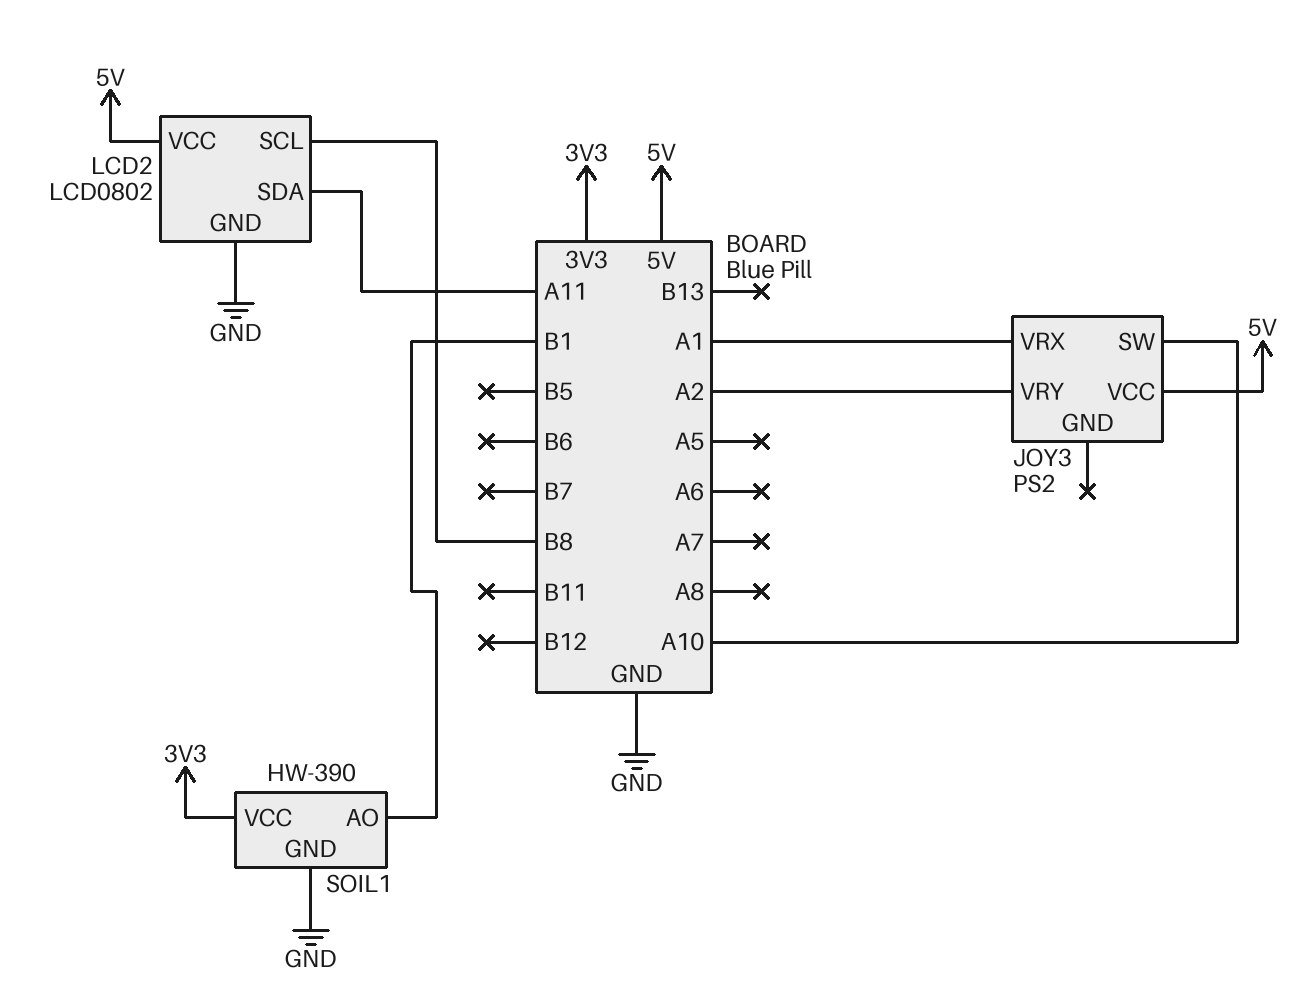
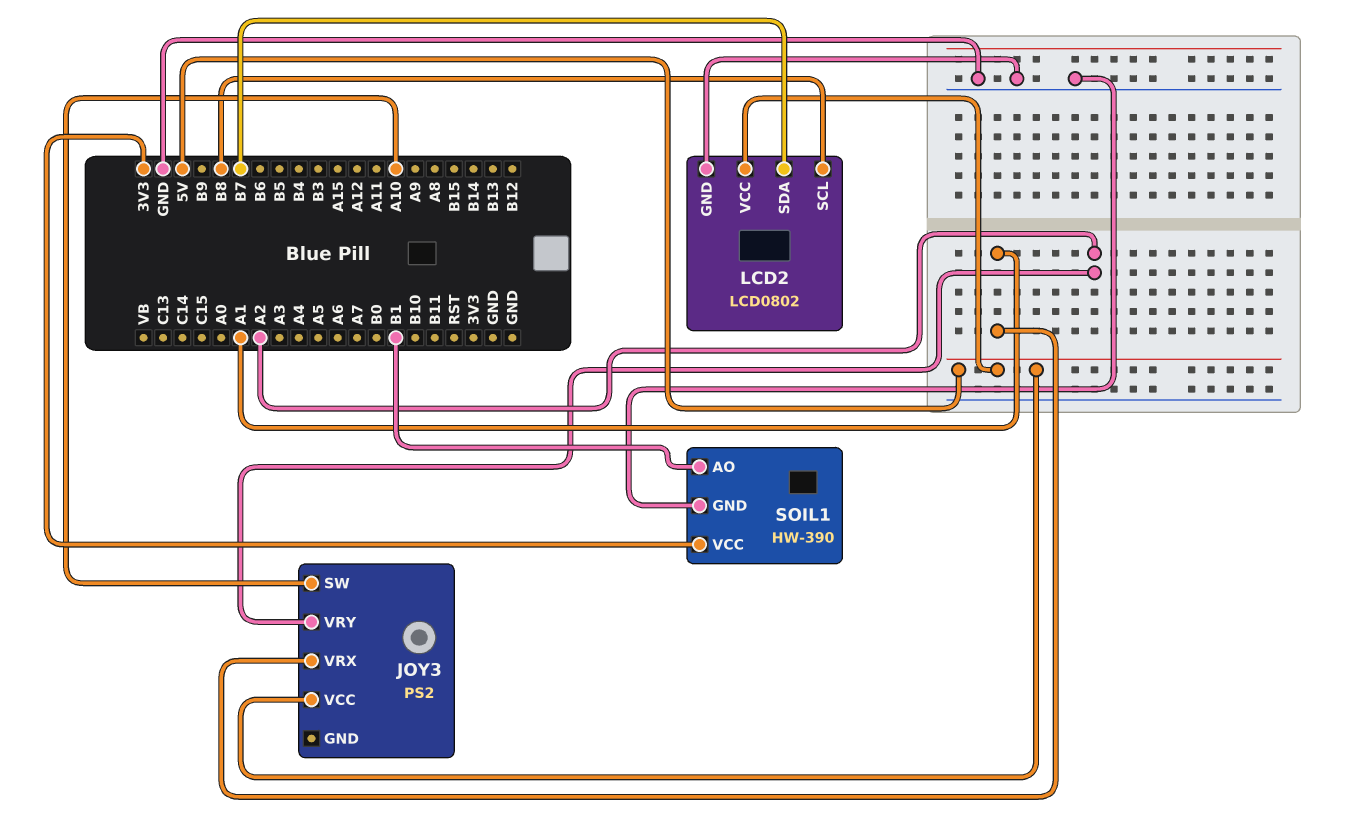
LCD2 pin SDA: A11 -> B7

